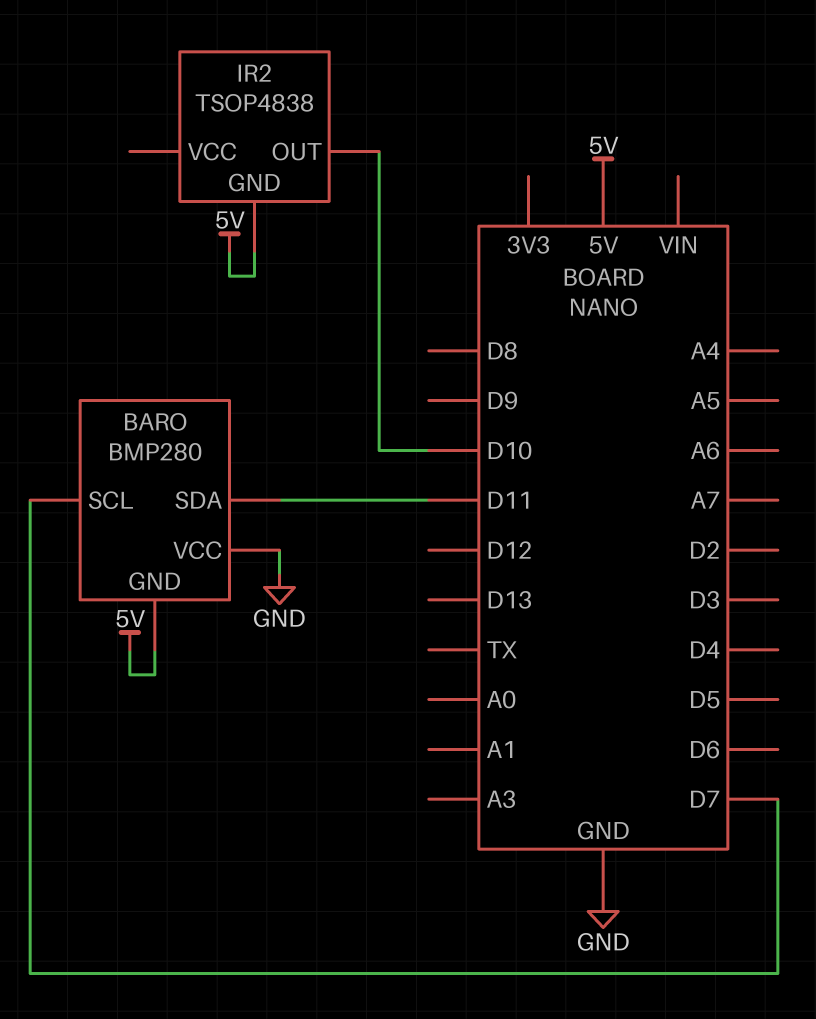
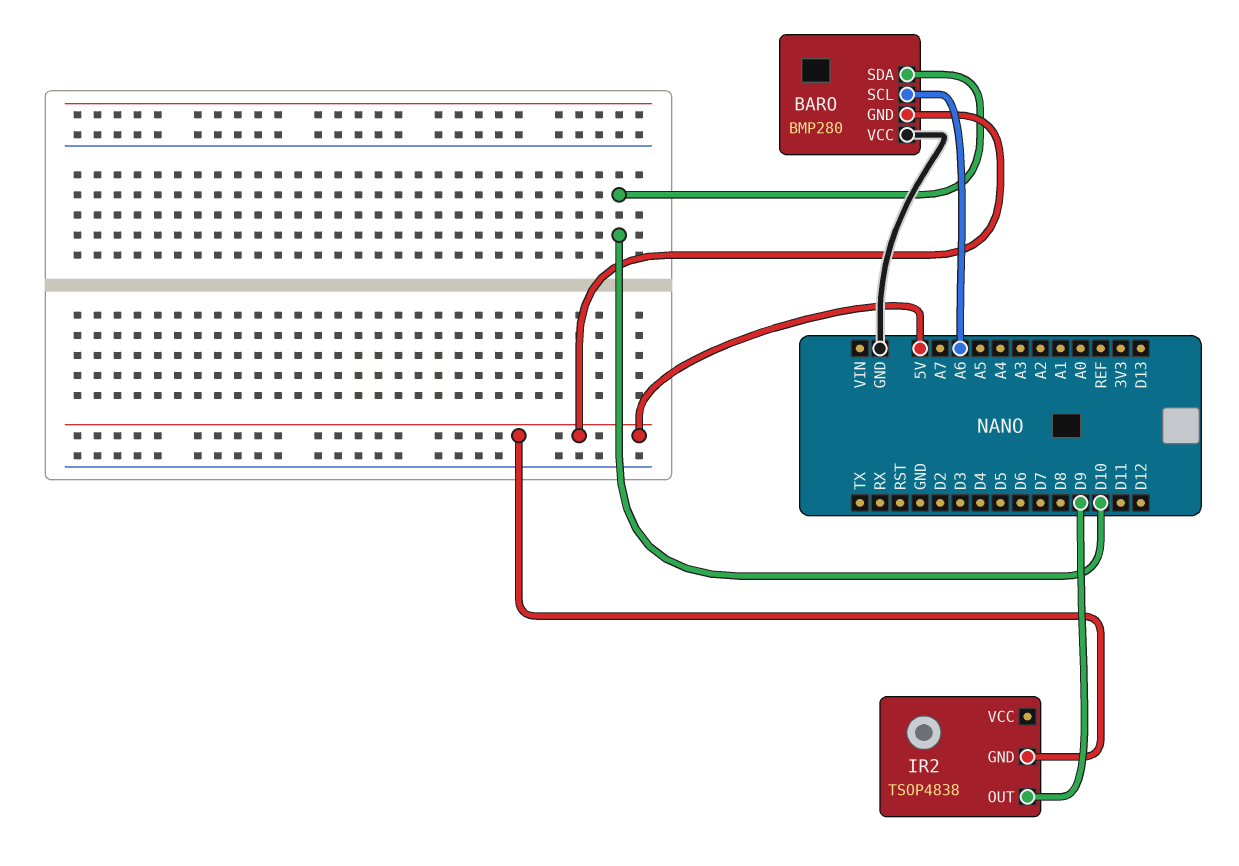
BARO pin SCL: D7 -> A6
BARO pin SDA: D11 -> D10
IR2 pin OUT: D10 -> D9

